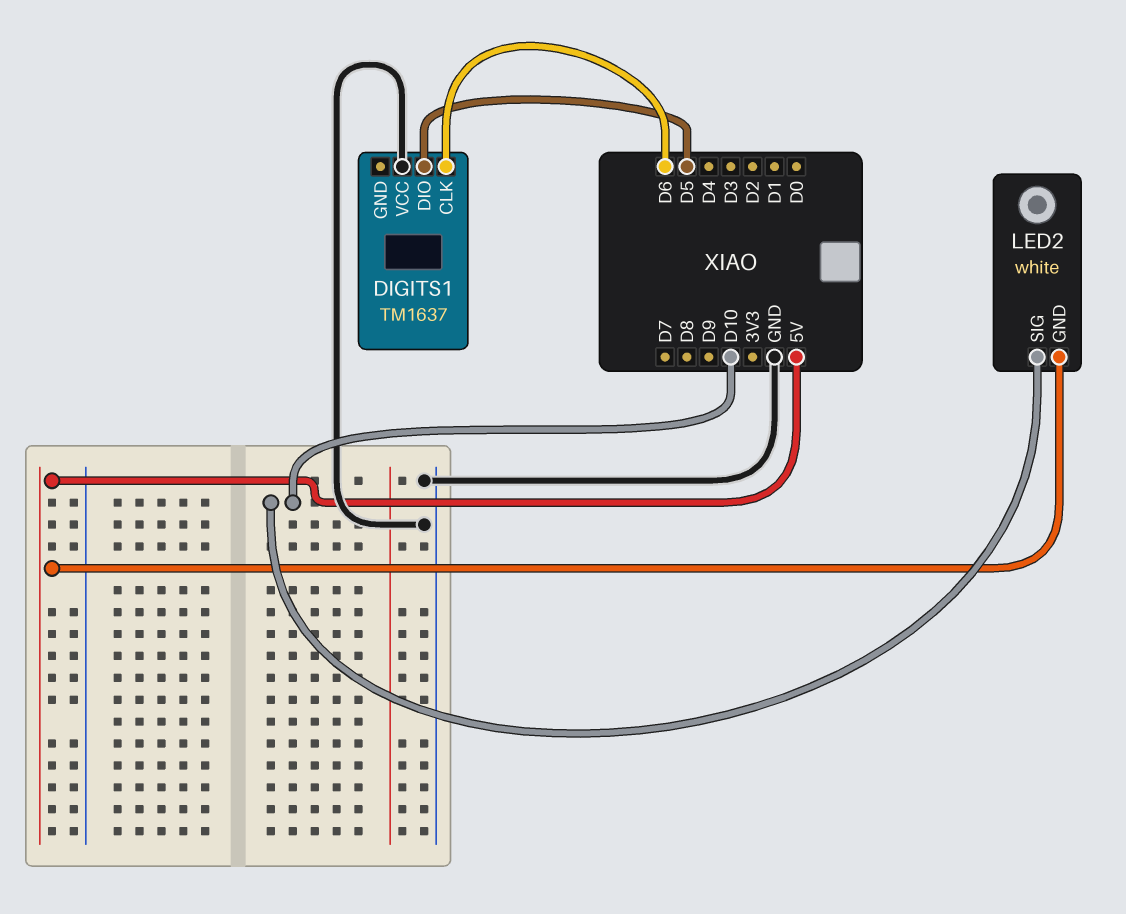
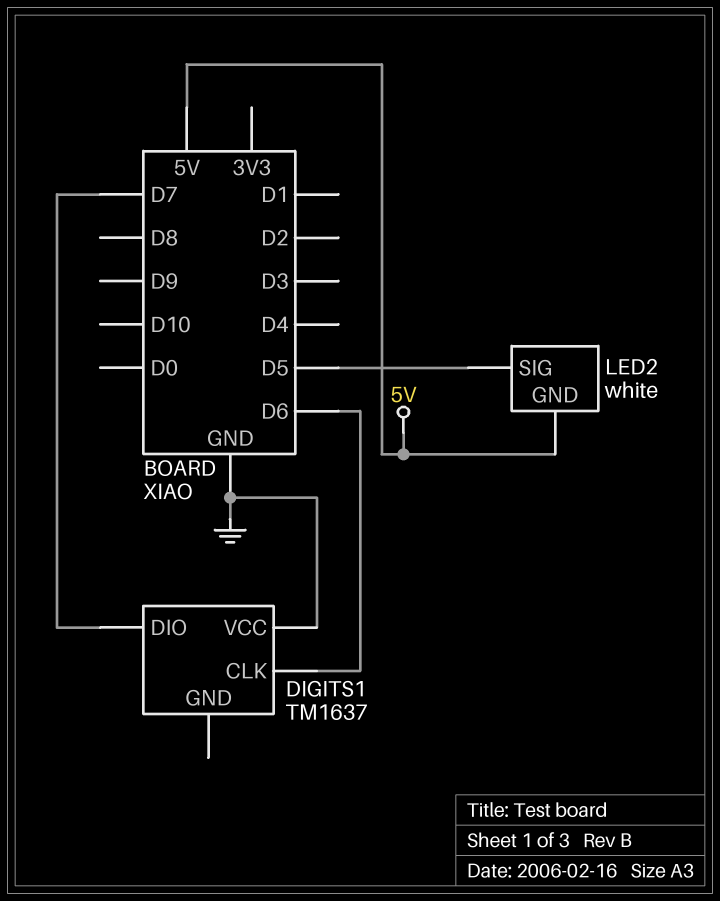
DIGITS1 pin DIO: D5 -> D7
LED2 pin SIG: D10 -> D5

